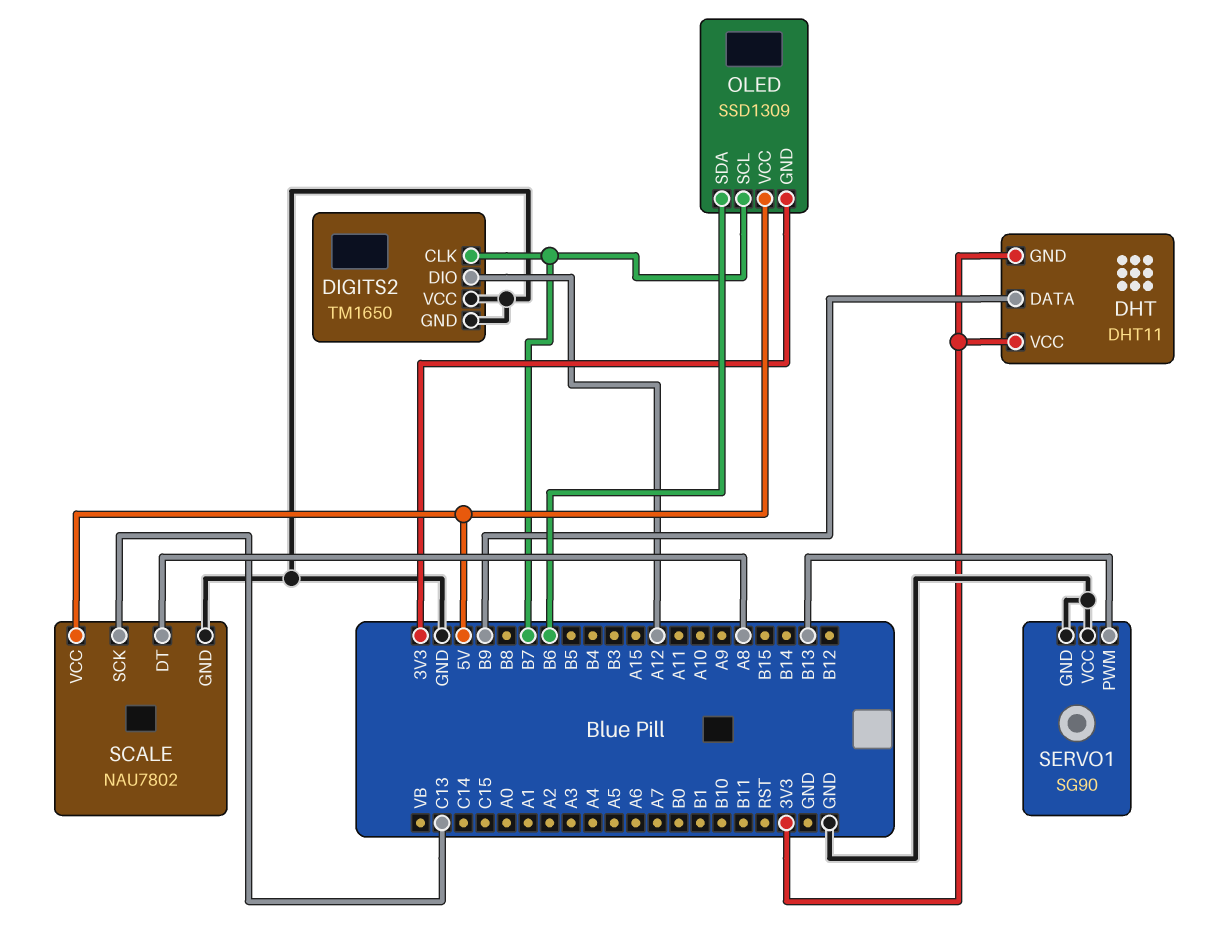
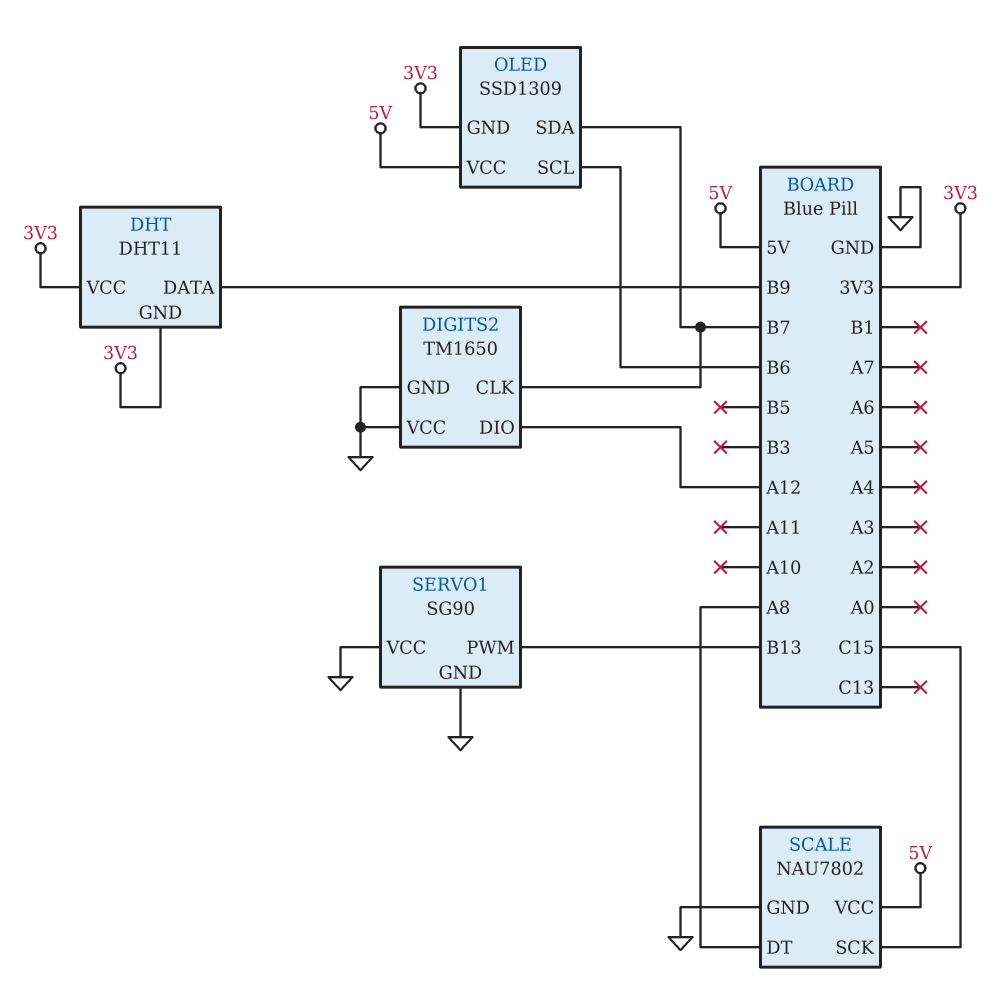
OLED pin SCL: B7 -> B6
OLED pin SDA: B6 -> B7
SCALE pin SCK: C13 -> C15

